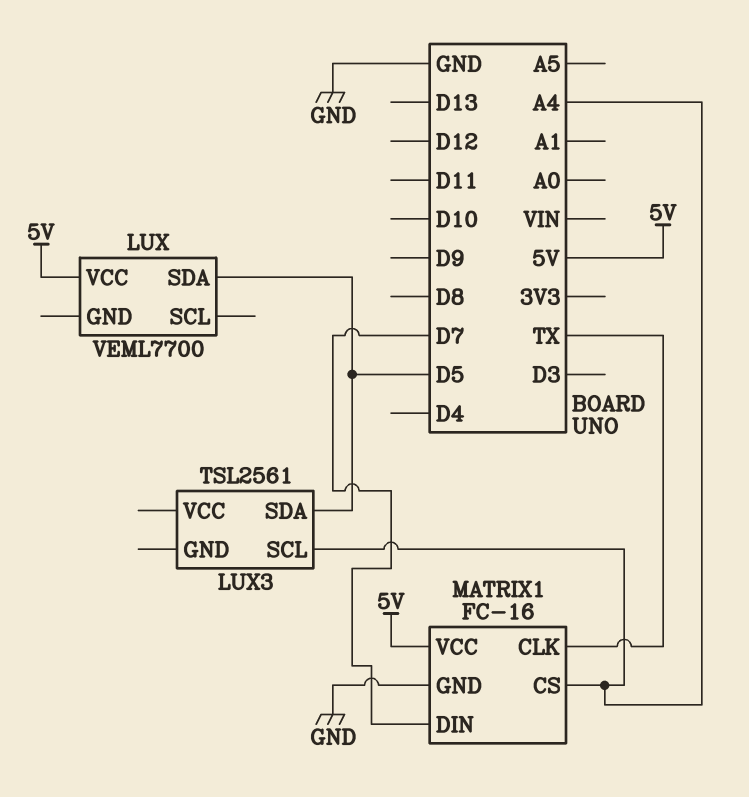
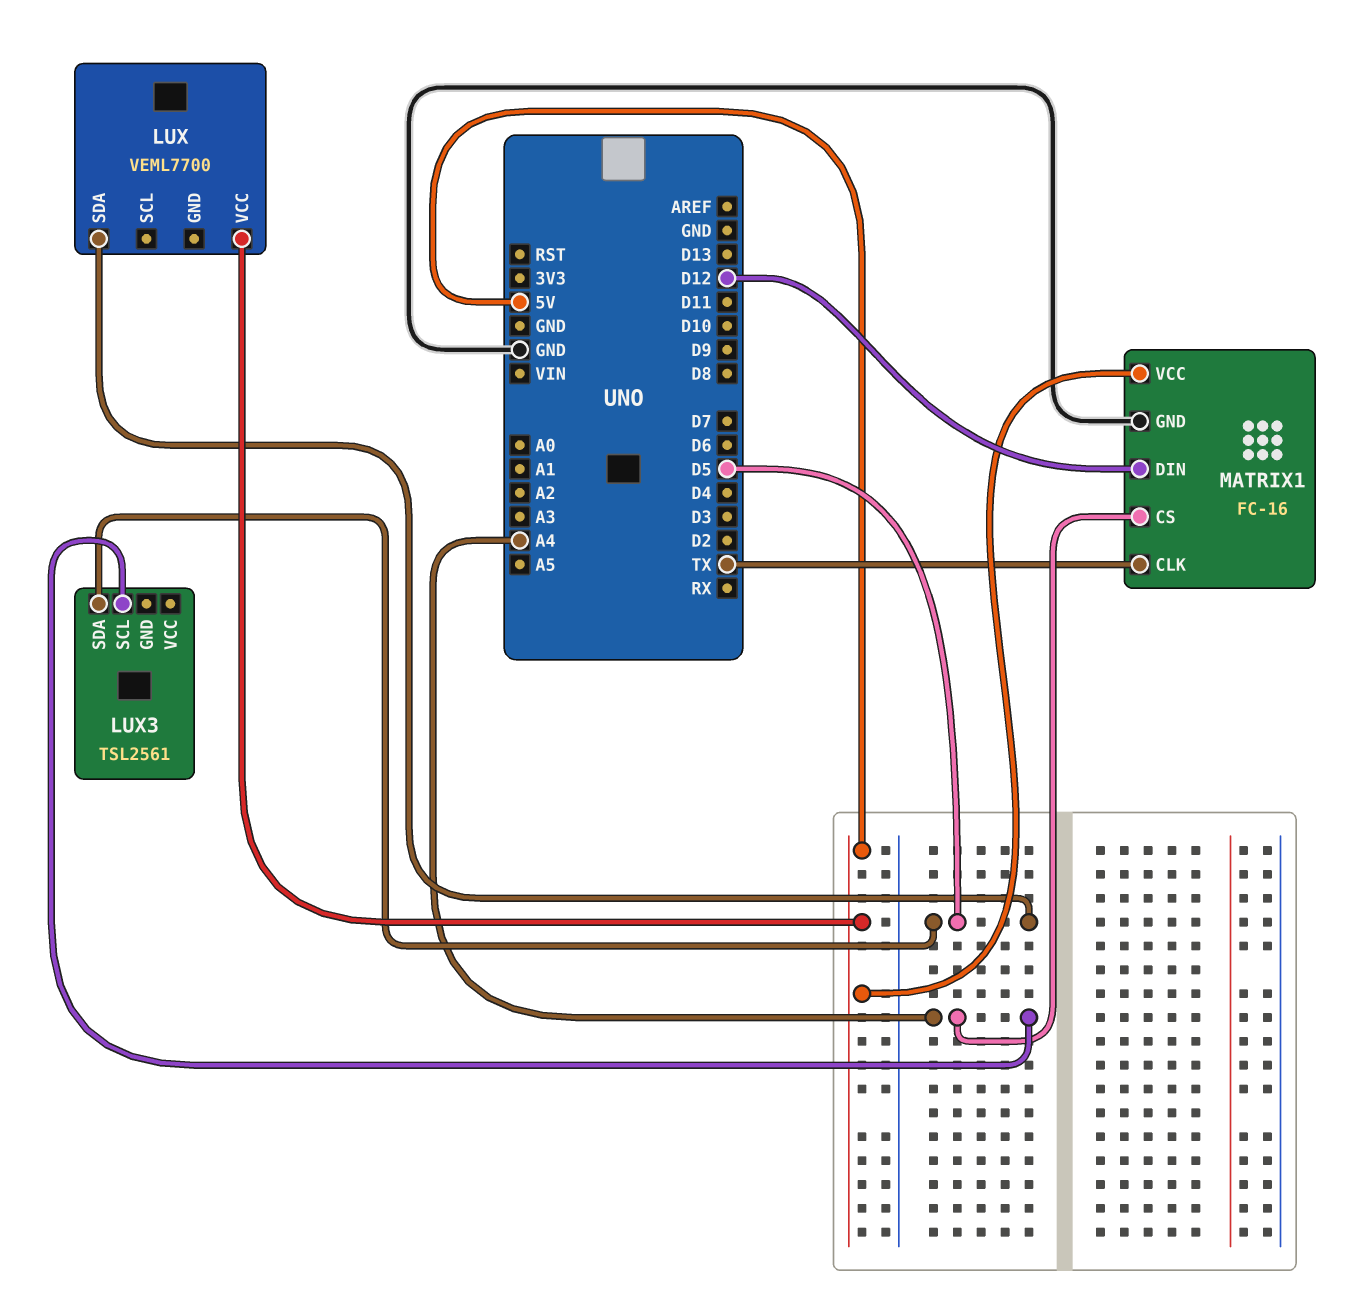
MATRIX1 pin DIN: D7 -> D12

